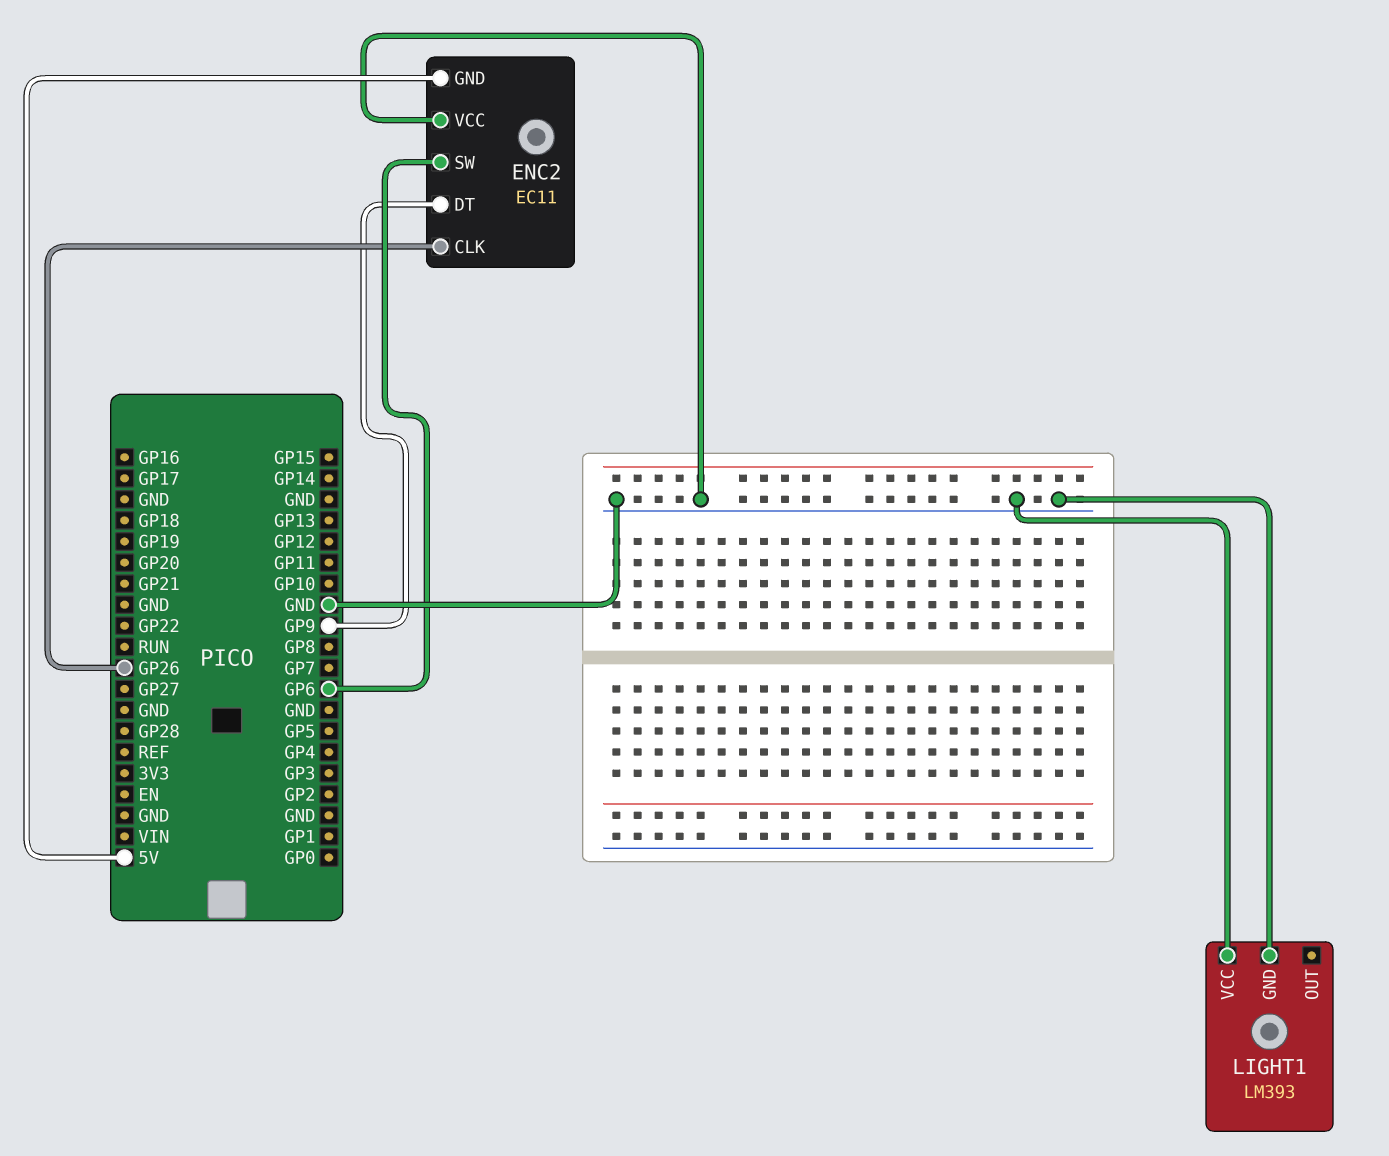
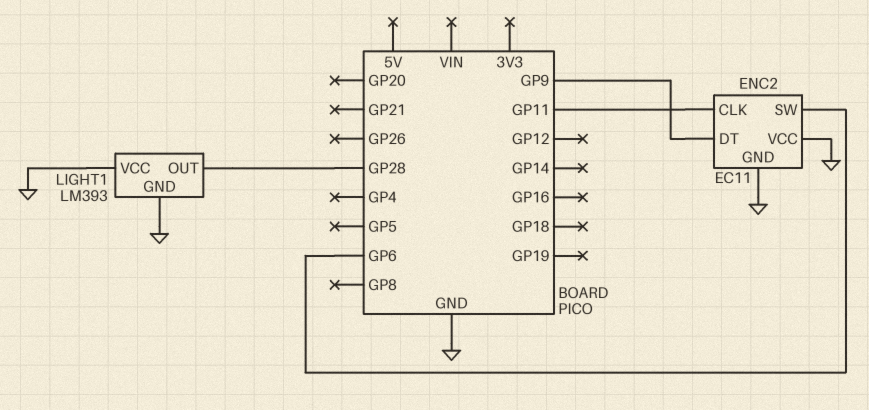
ENC2 pin CLK: GP26 -> GP11
ENC2 pin GND: 5V -> GND
LIGHT1 pin OUT: none -> GP28

